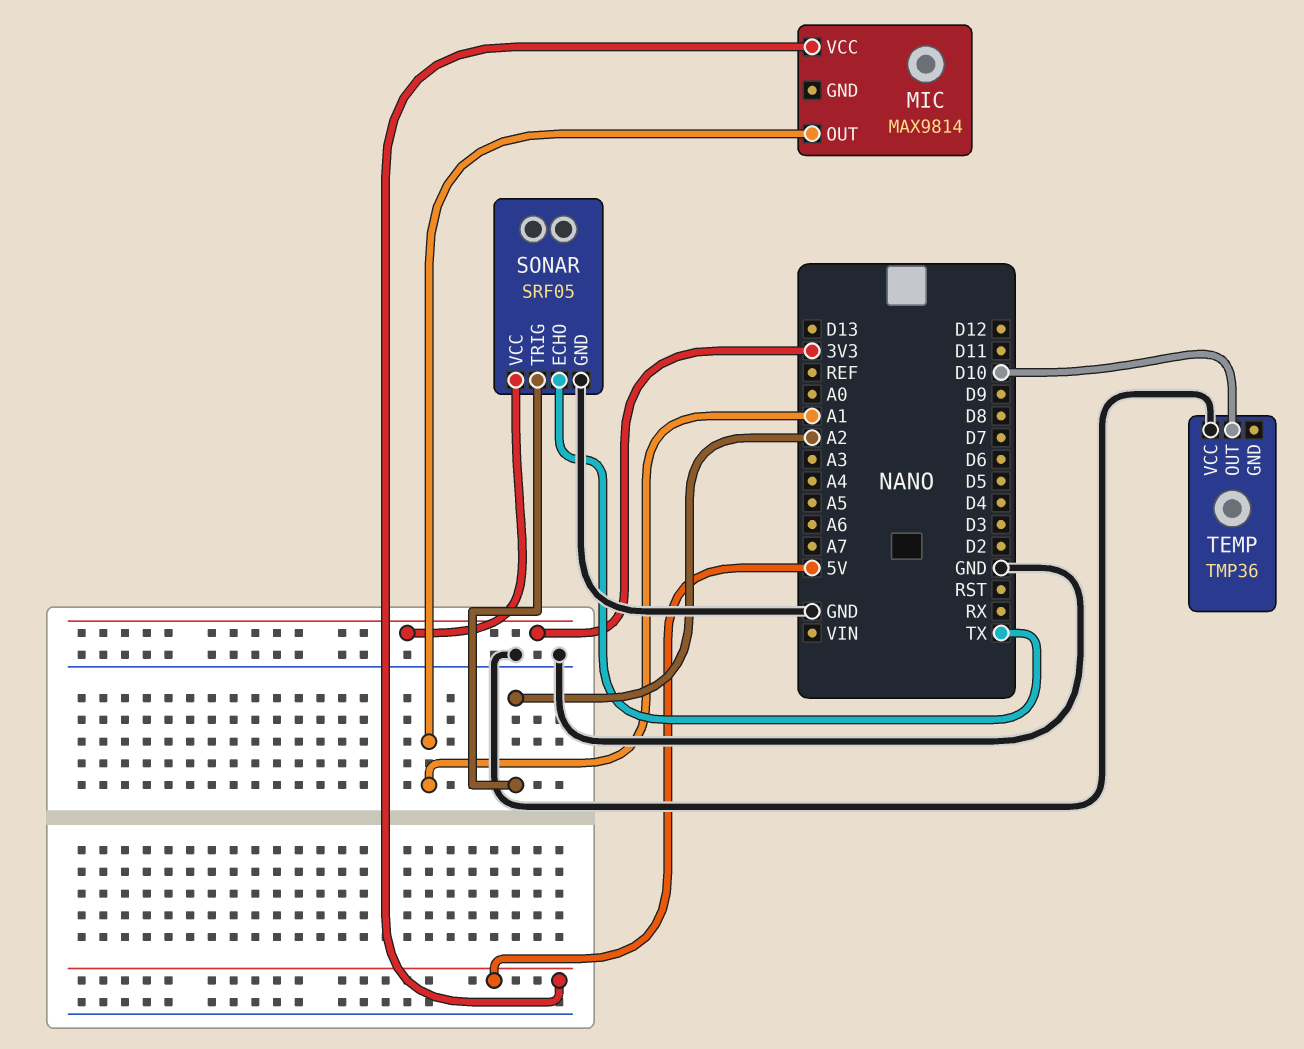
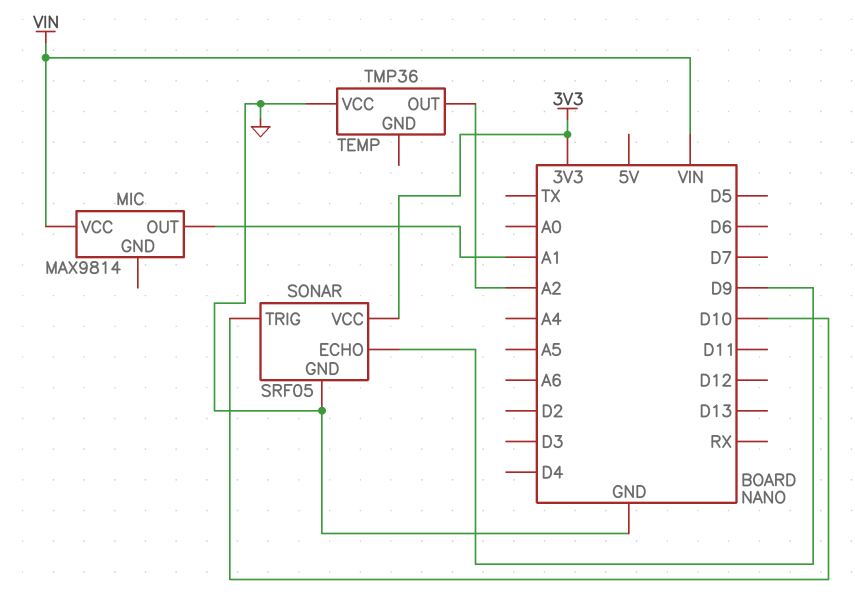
MIC pin VCC: 5V -> VIN
SONAR pin ECHO: TX -> D9
SONAR pin TRIG: A2 -> D10
TEMP pin OUT: D10 -> A2

